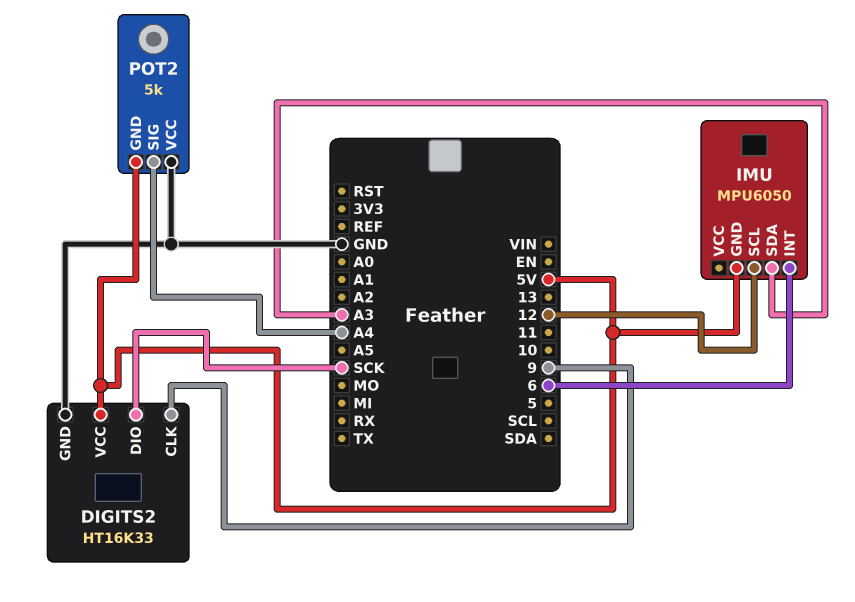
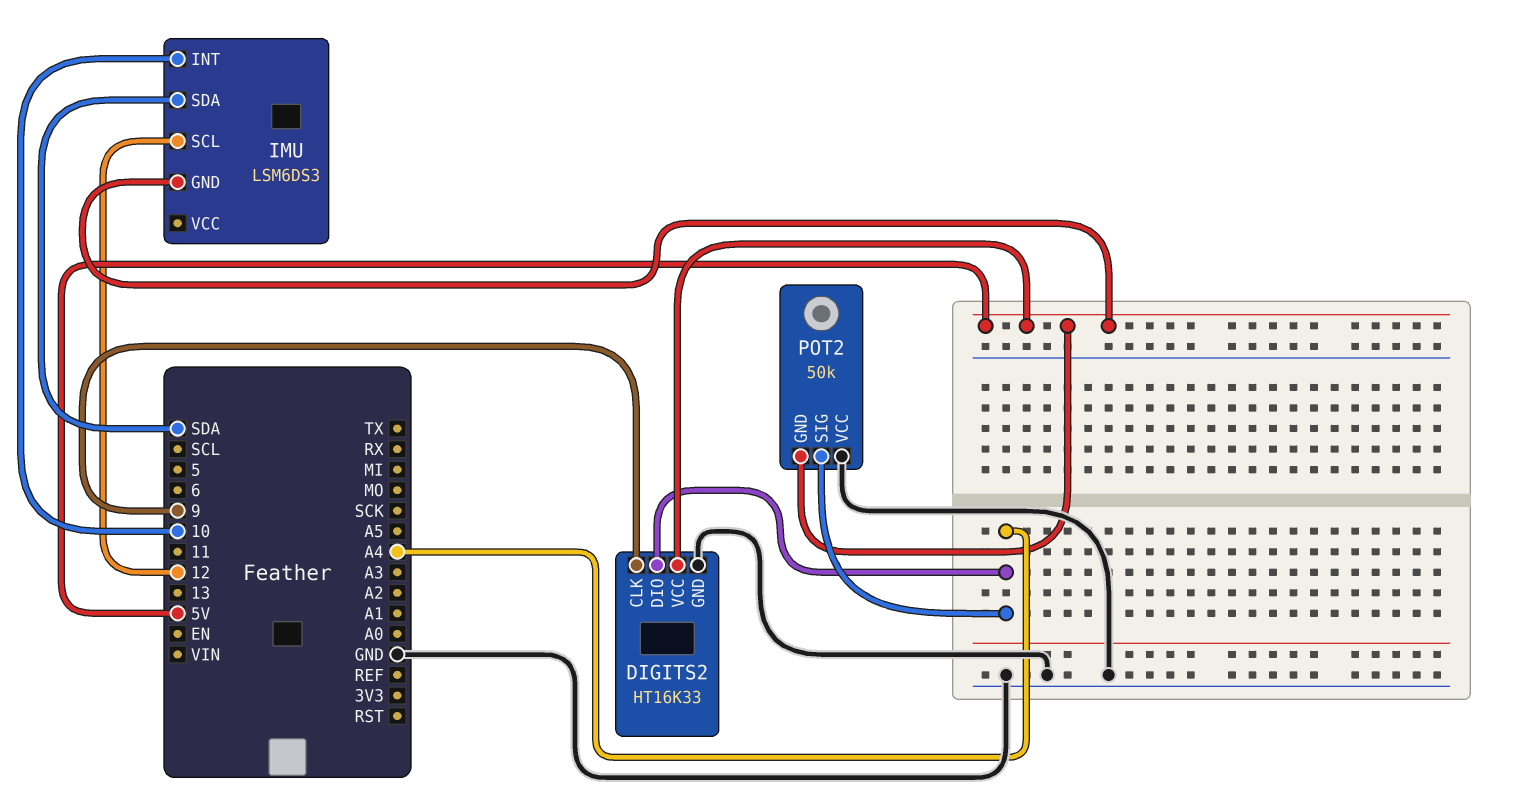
DIGITS2 pin DIO: SCK -> A4
IMU: MPU6050 -> LSM6DS3
IMU pin INT: 6 -> 10
IMU pin SDA: A3 -> SDA
POT2: 5k -> 50k

